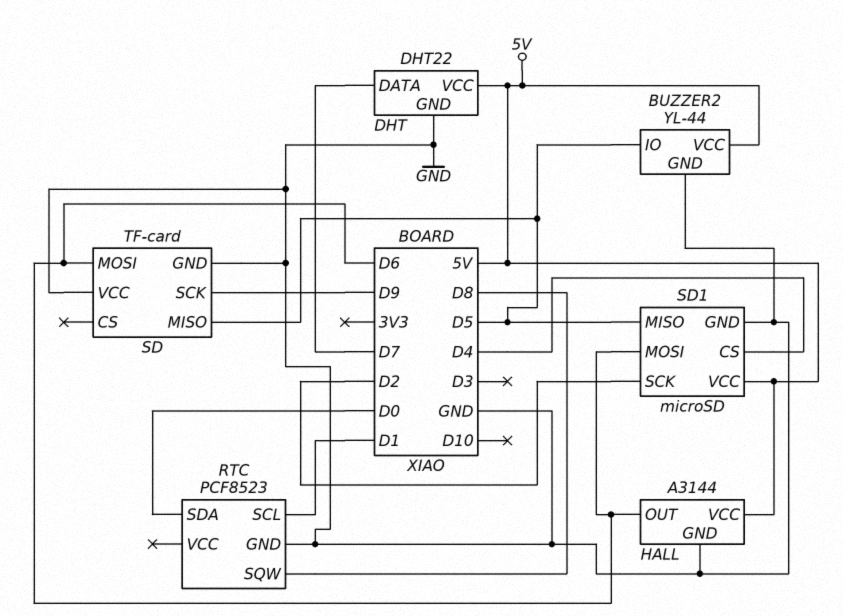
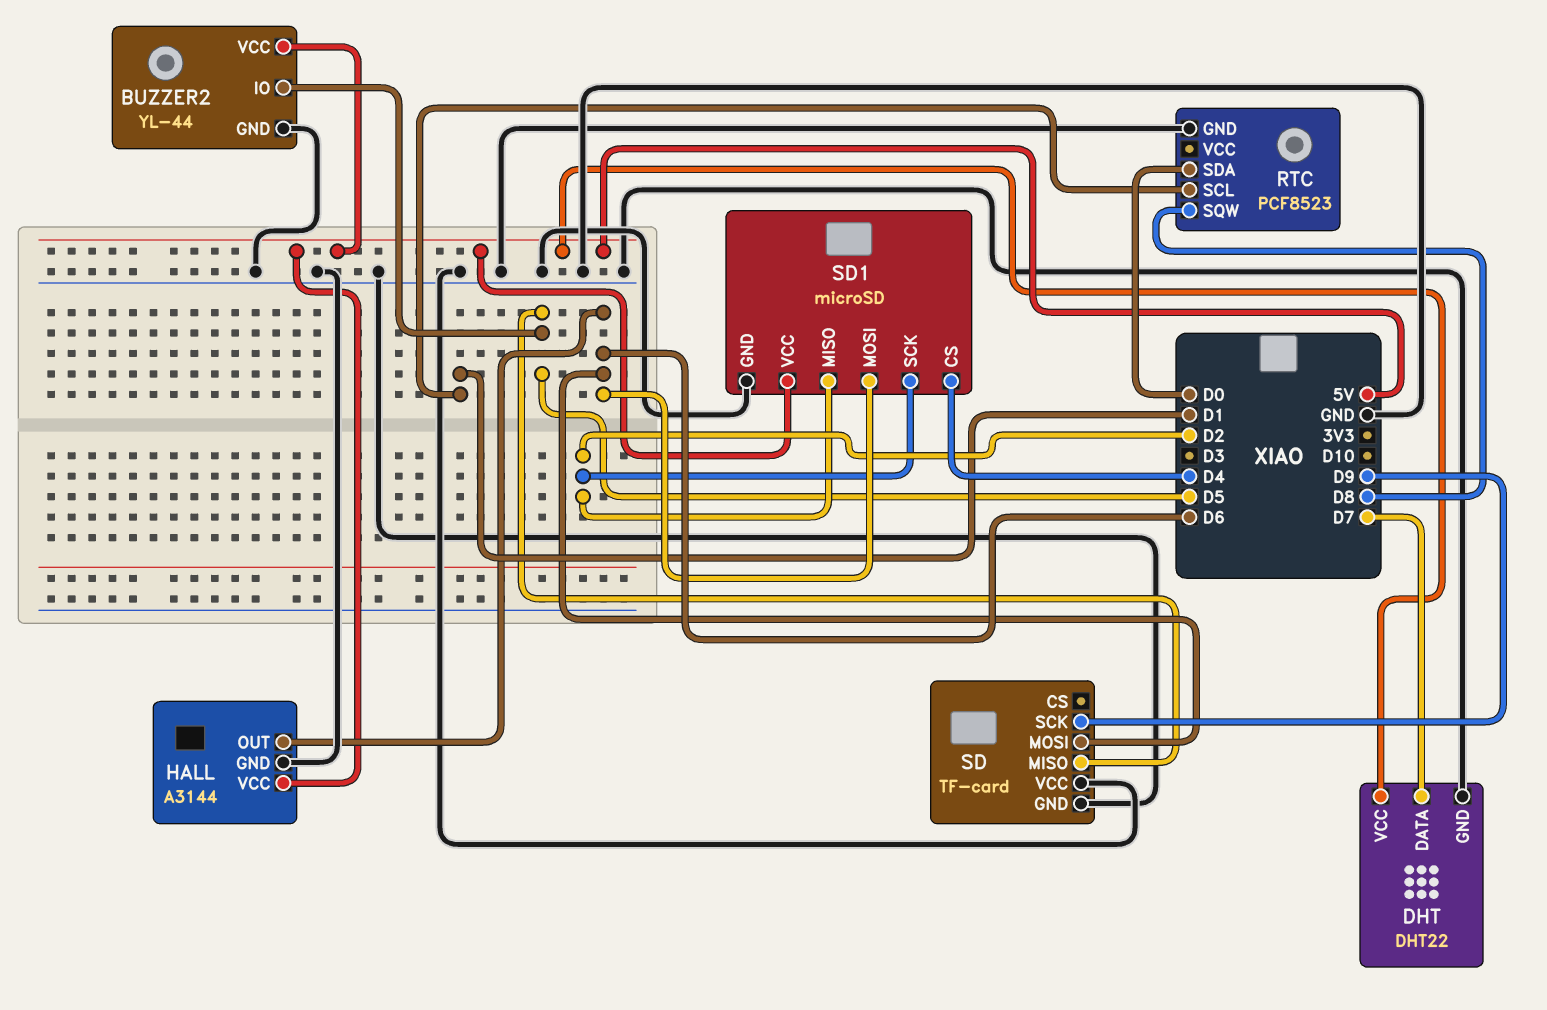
SD1 pin MISO: D5 -> D2

